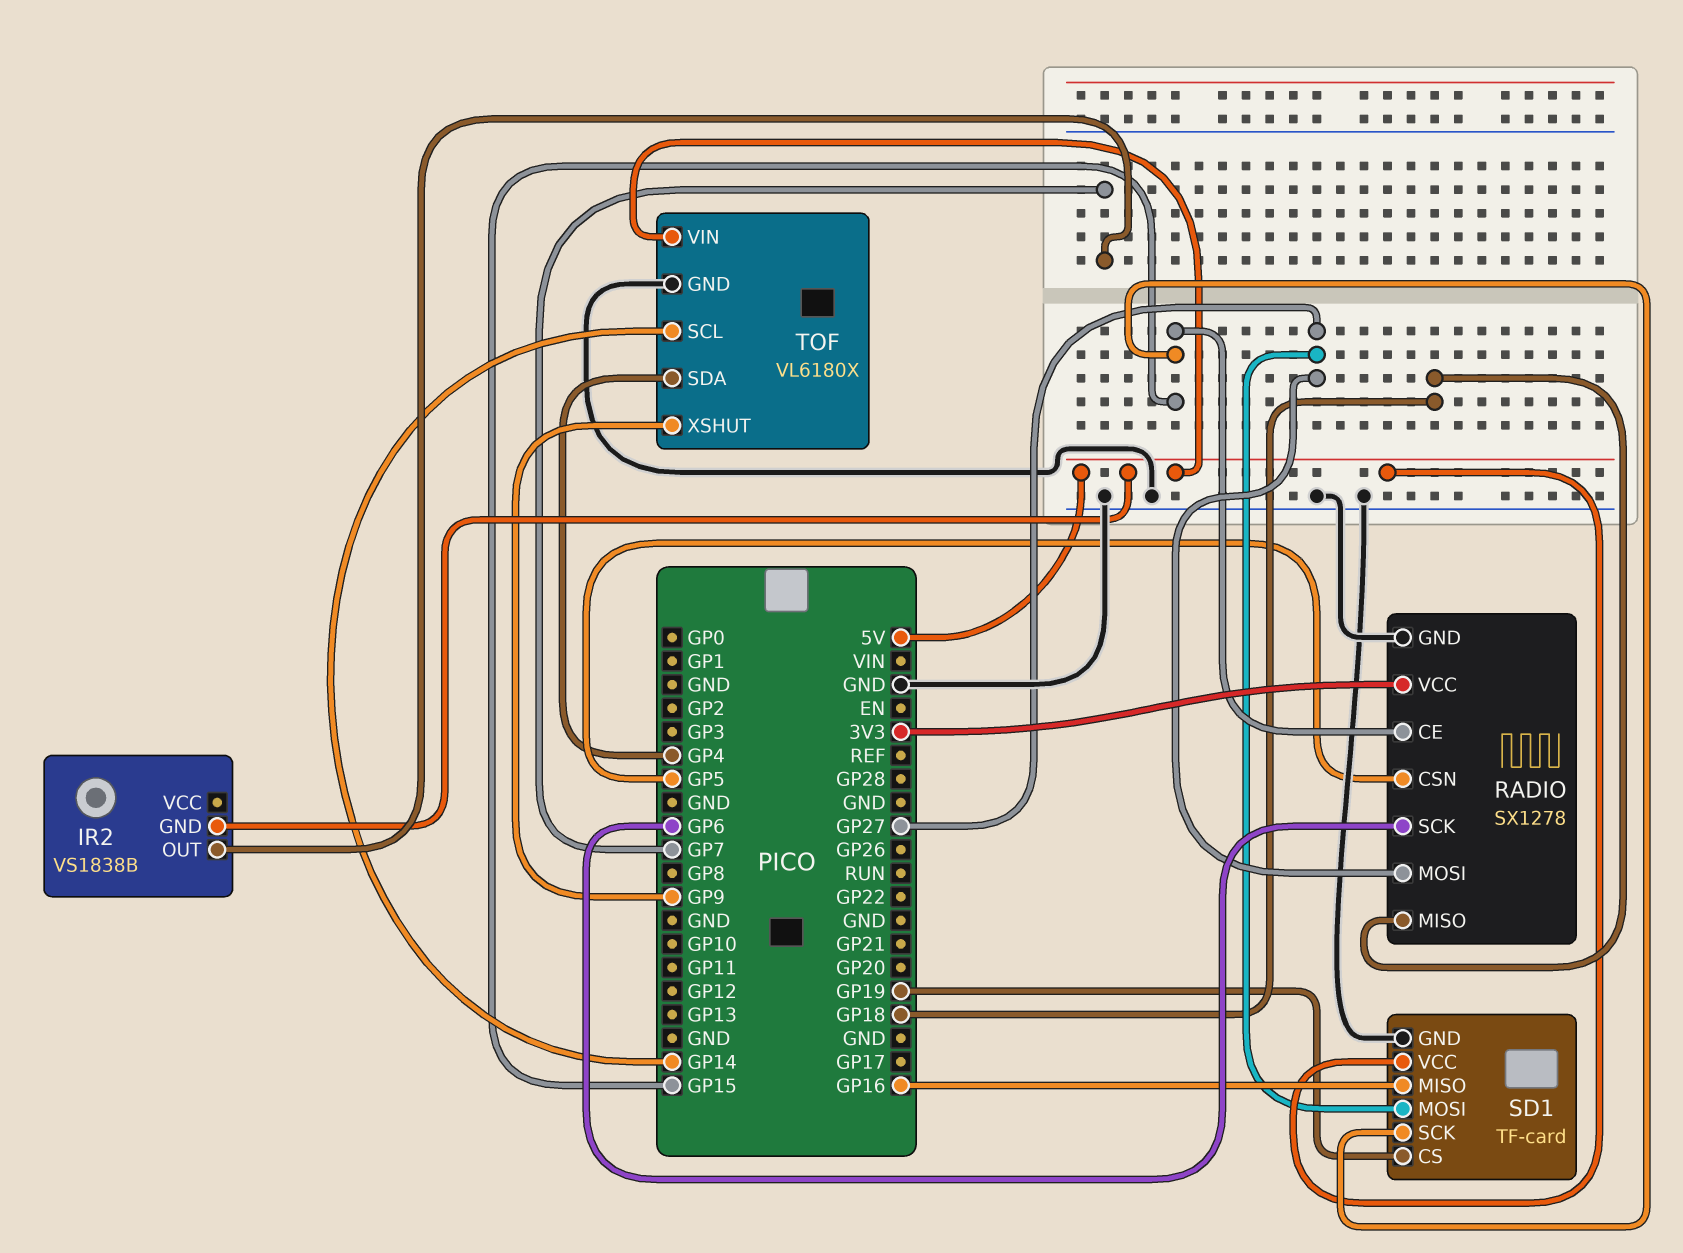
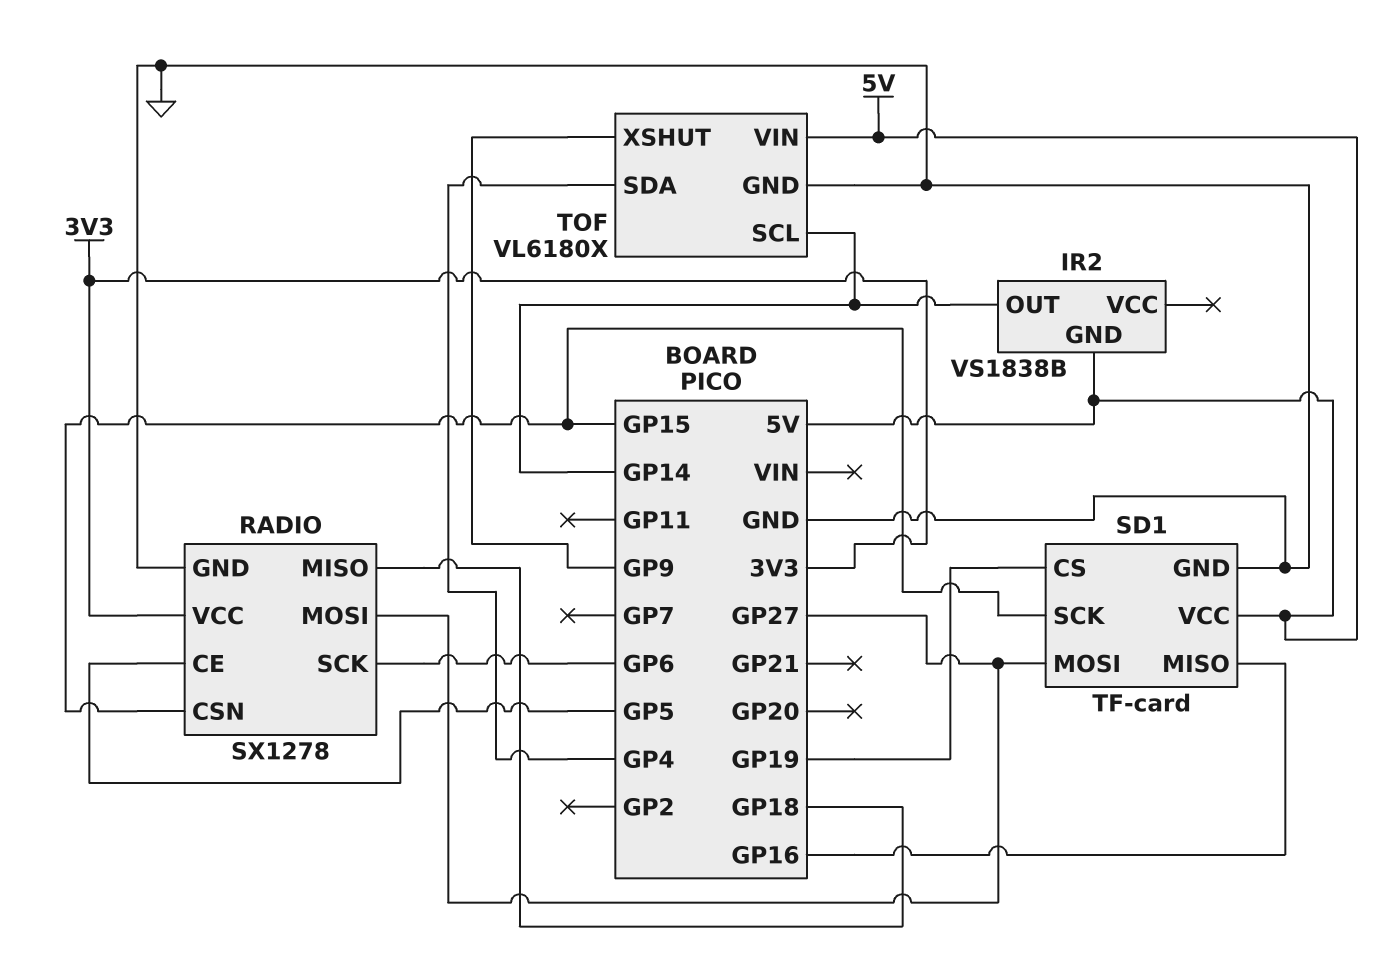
IR2 pin OUT: GP7 -> GP14
RADIO pin CE: GP15 -> GP5
RADIO pin CSN: GP5 -> GP15

